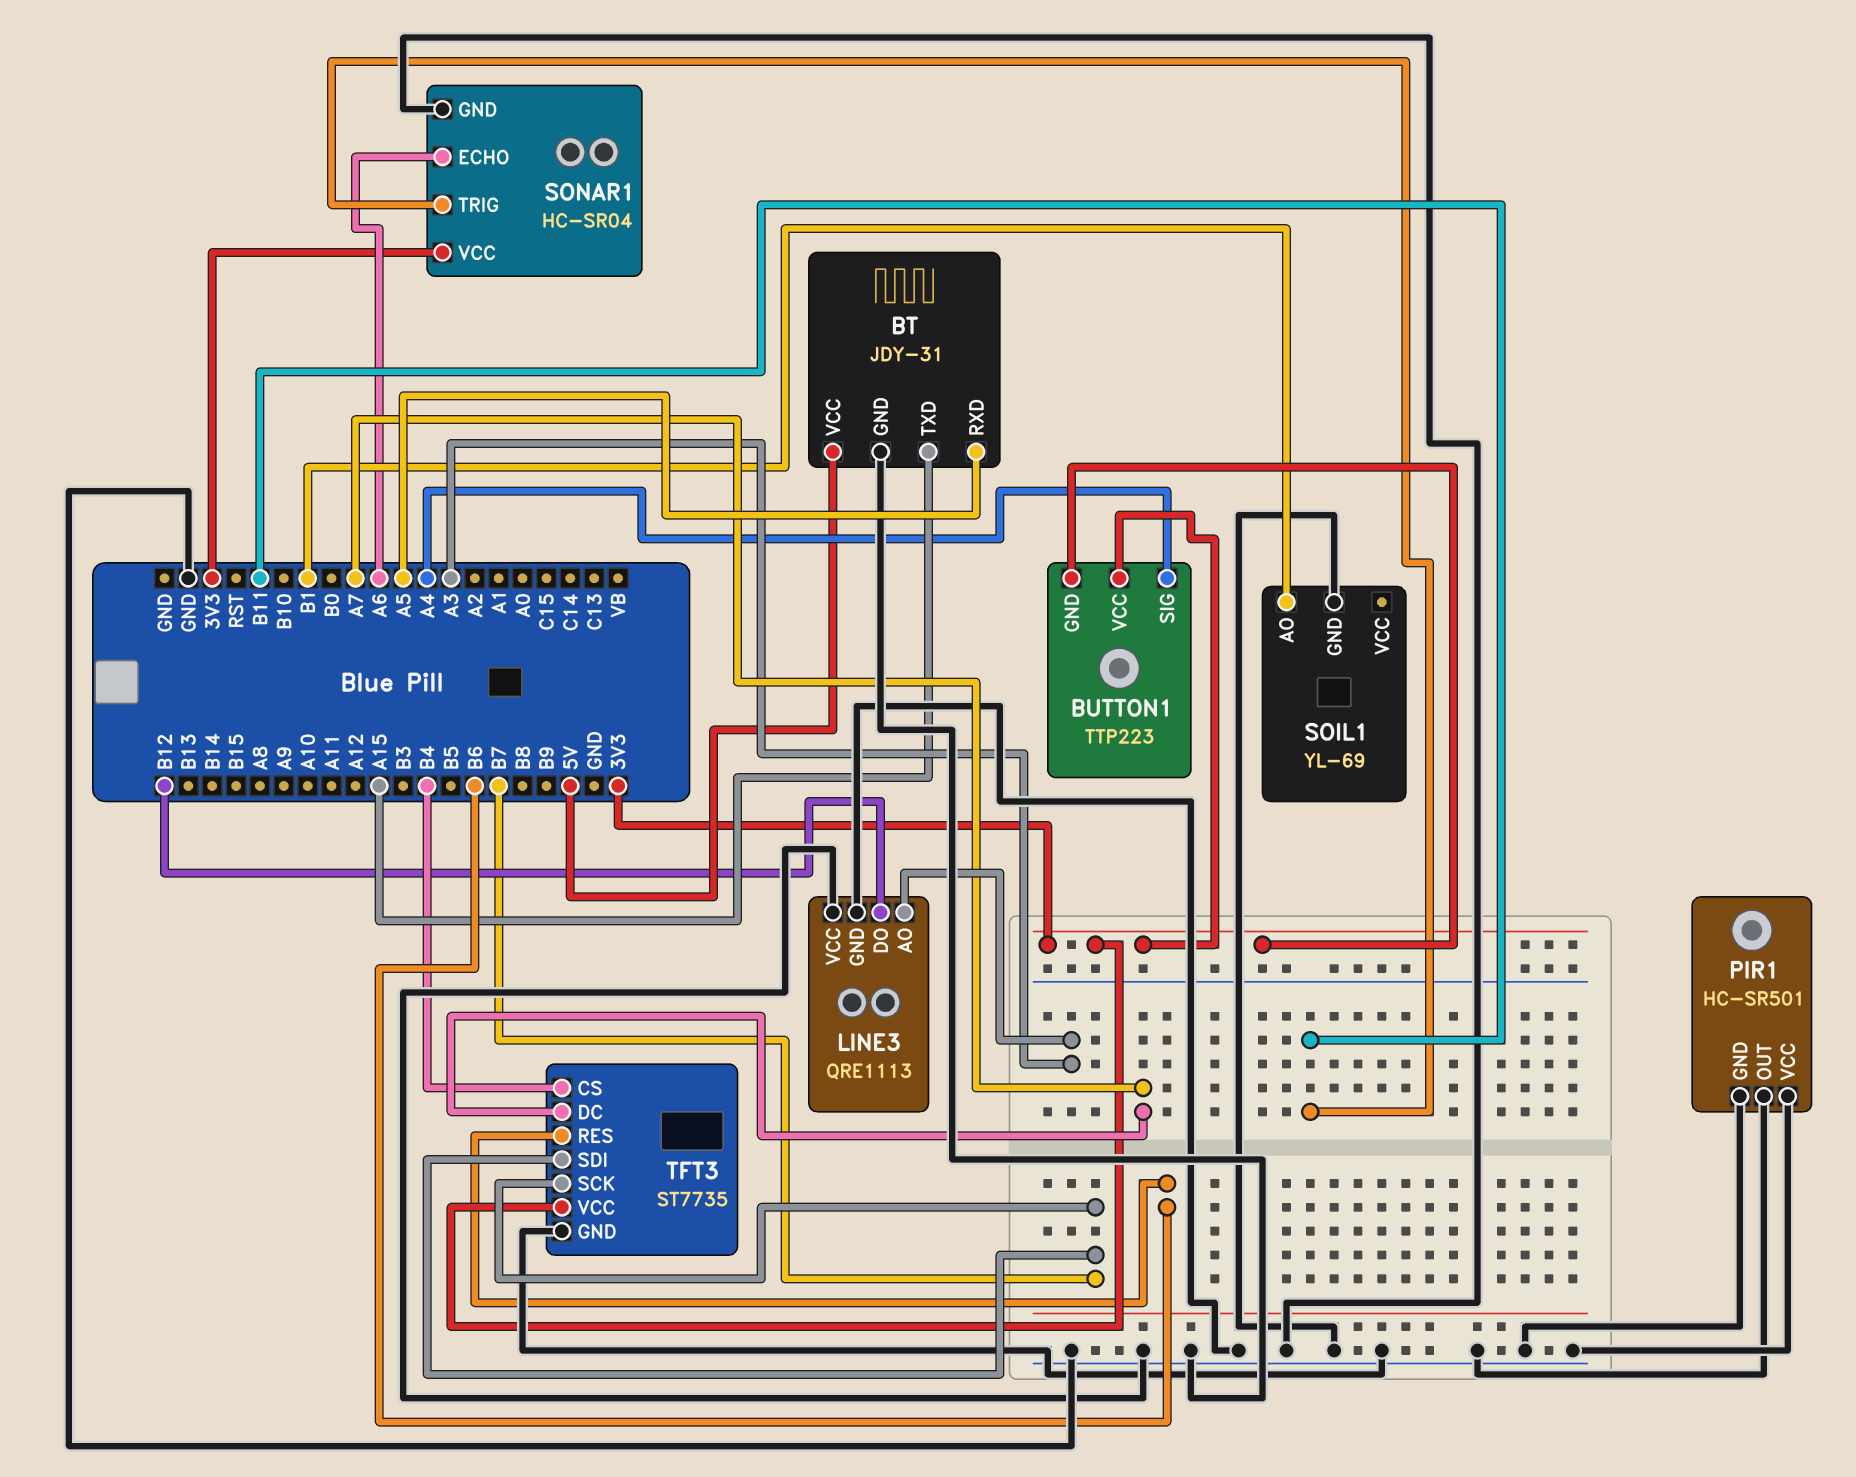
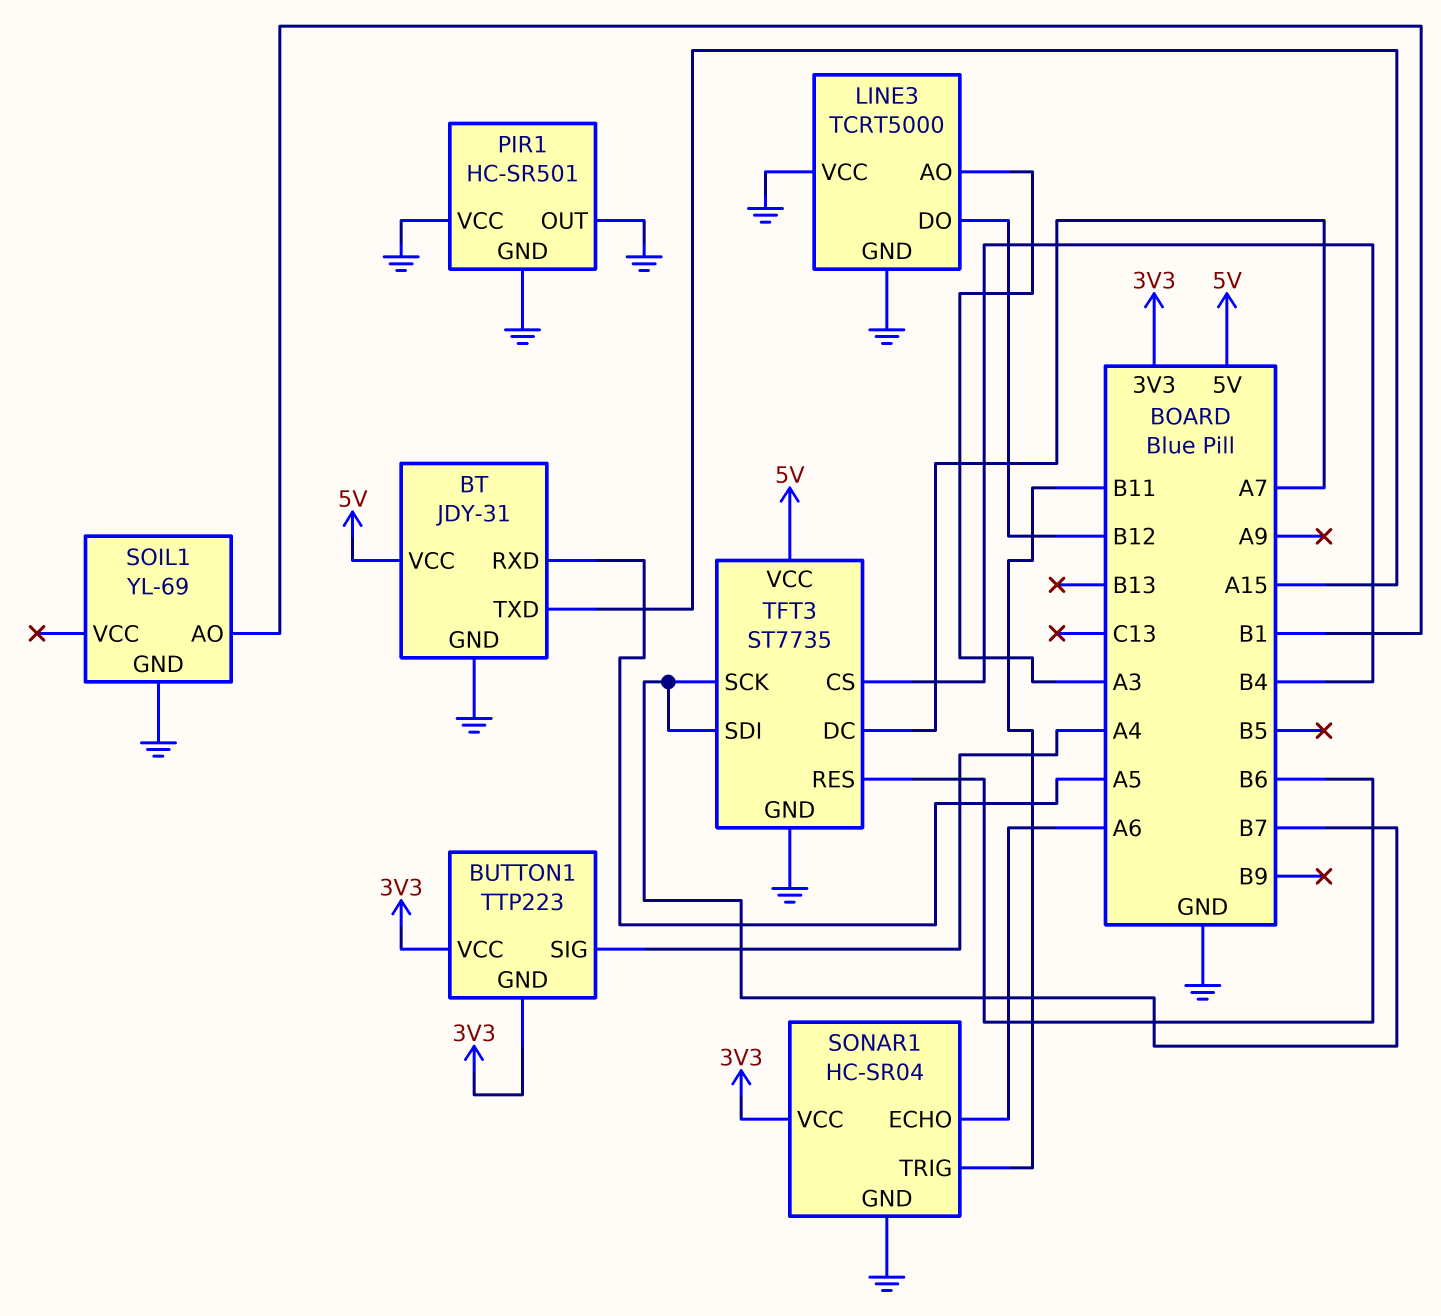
LINE3: QRE1113 -> TCRT5000
TFT3 pin VCC: 3V3 -> 5V

